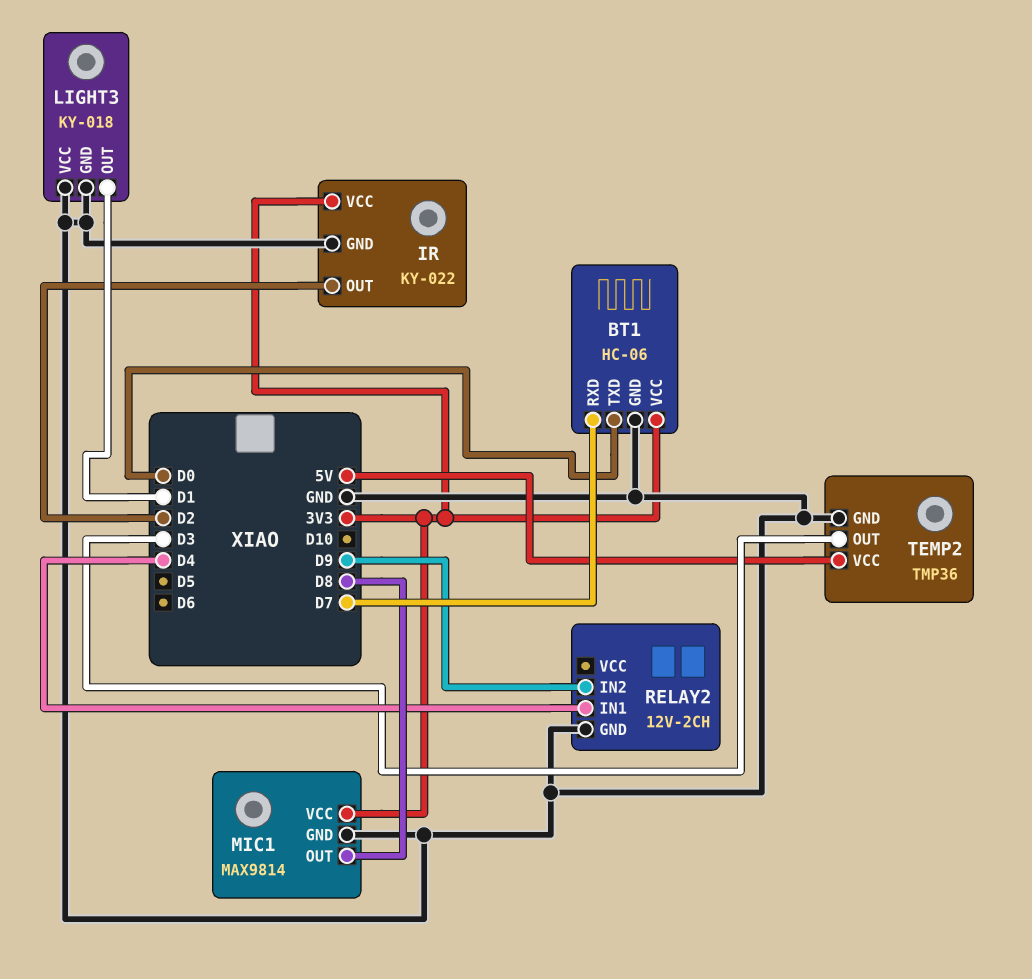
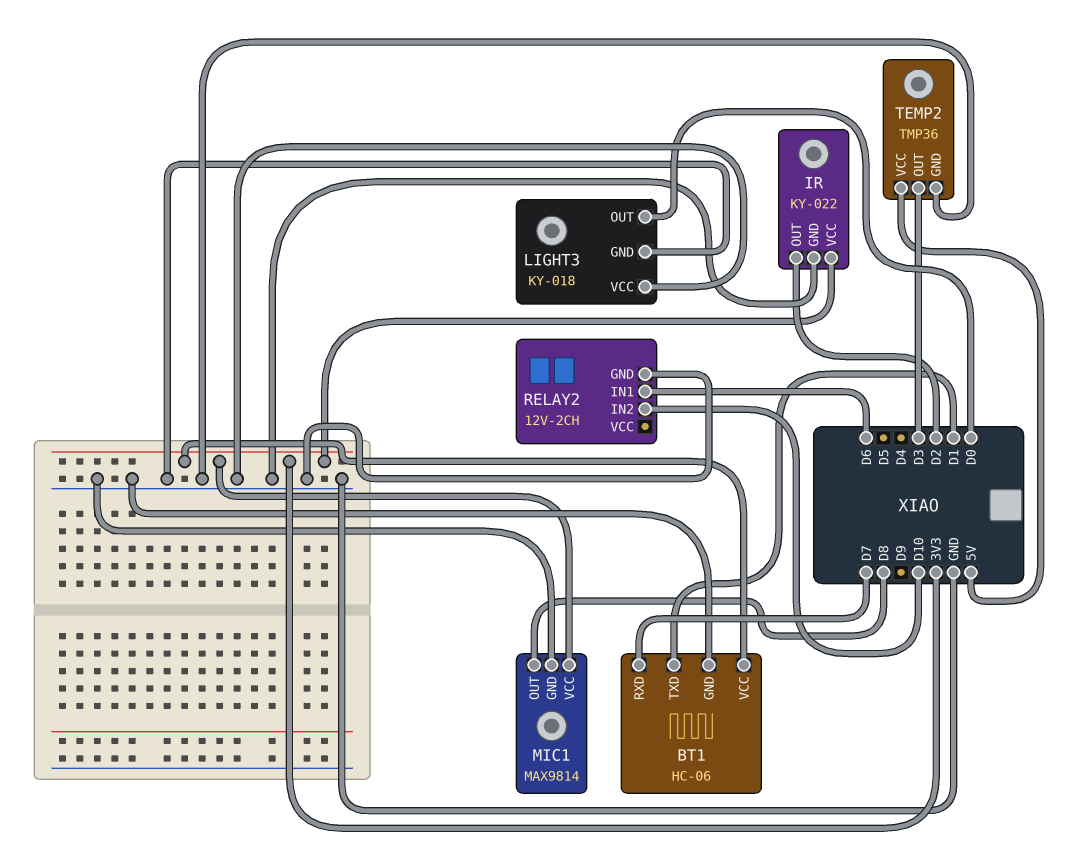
BT1 pin TXD: D0 -> D1
LIGHT3 pin OUT: D1 -> D0
RELAY2 pin IN1: D4 -> D6
RELAY2 pin IN2: D9 -> D10

